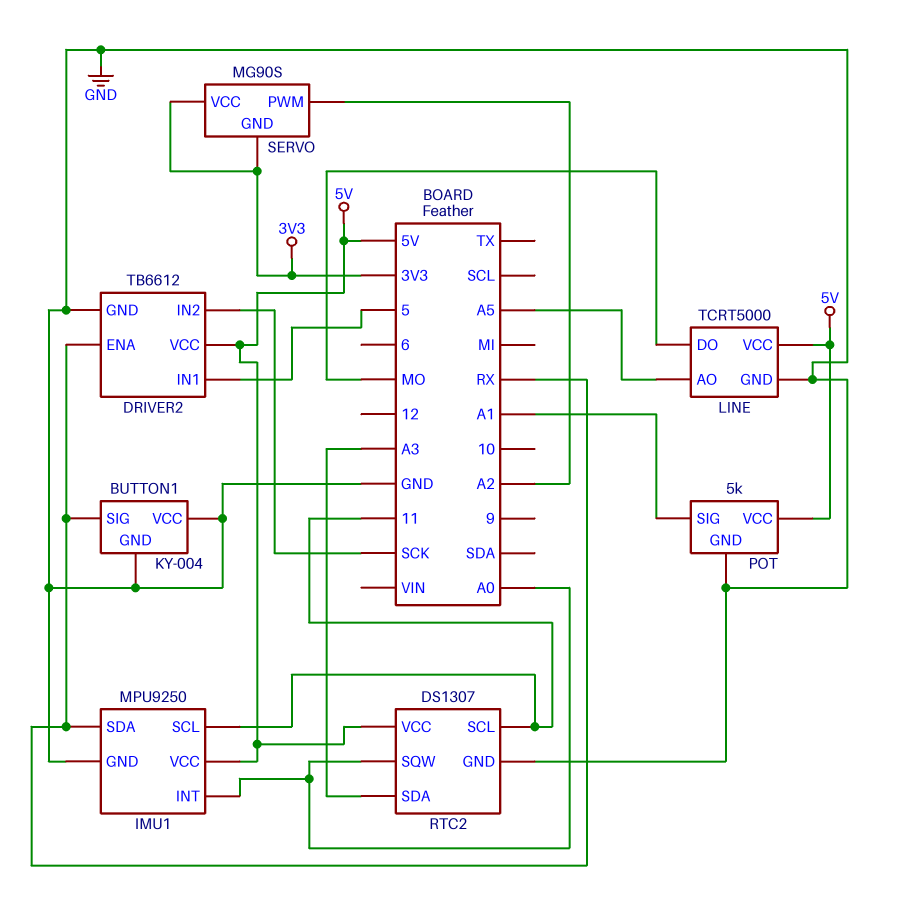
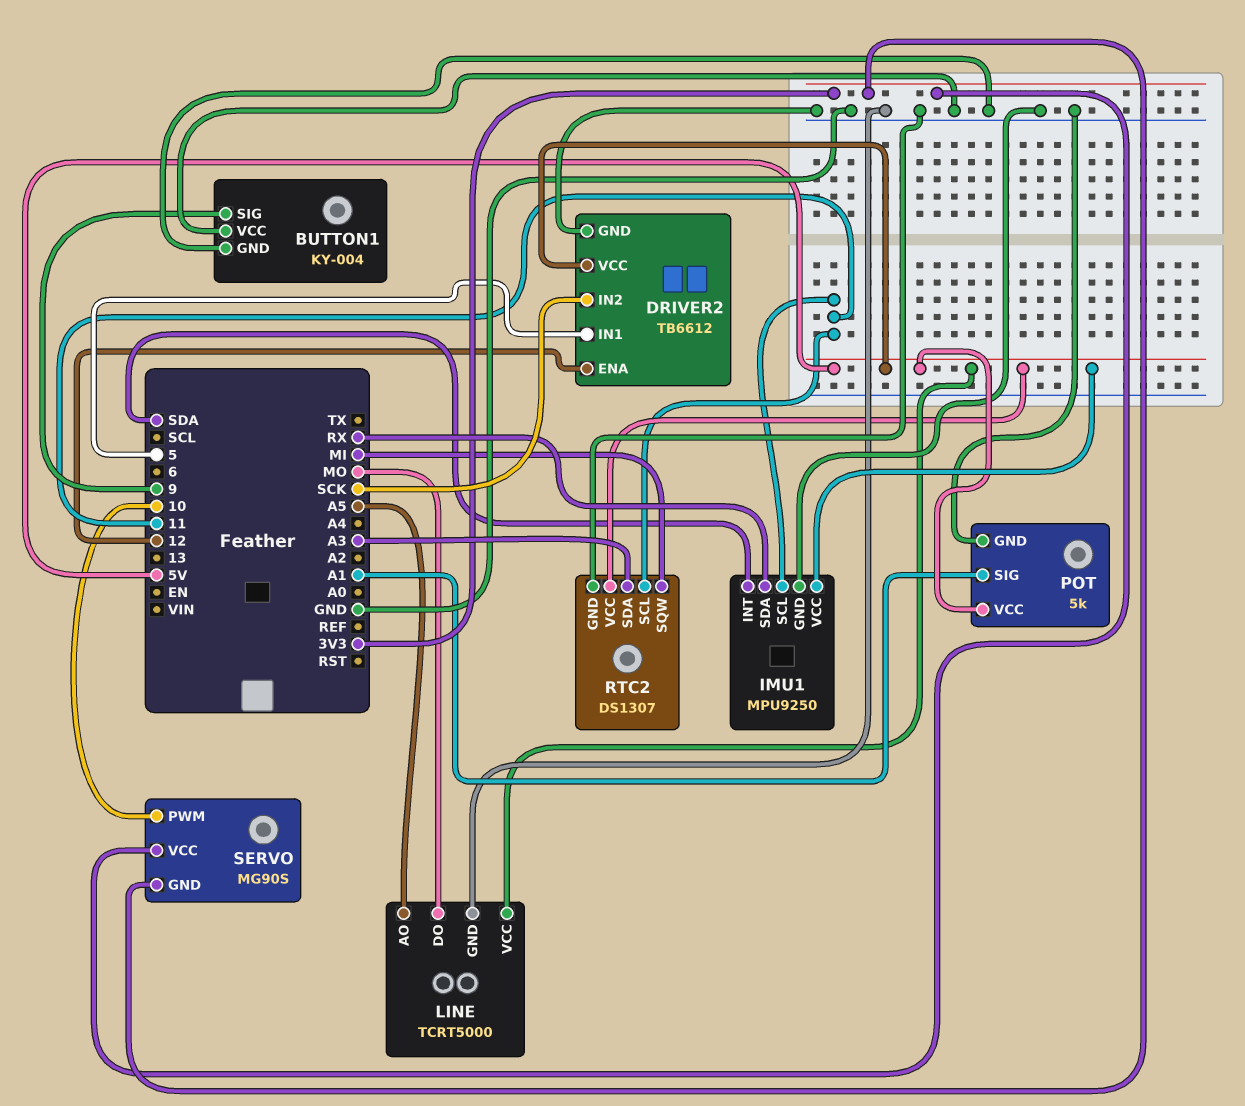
BUTTON1 pin SIG: RX -> 9
DRIVER2 pin ENA: RX -> 12
IMU1 pin INT: A0 -> SDA
RTC2 pin SQW: A0 -> MI
SERVO pin PWM: A2 -> 10

